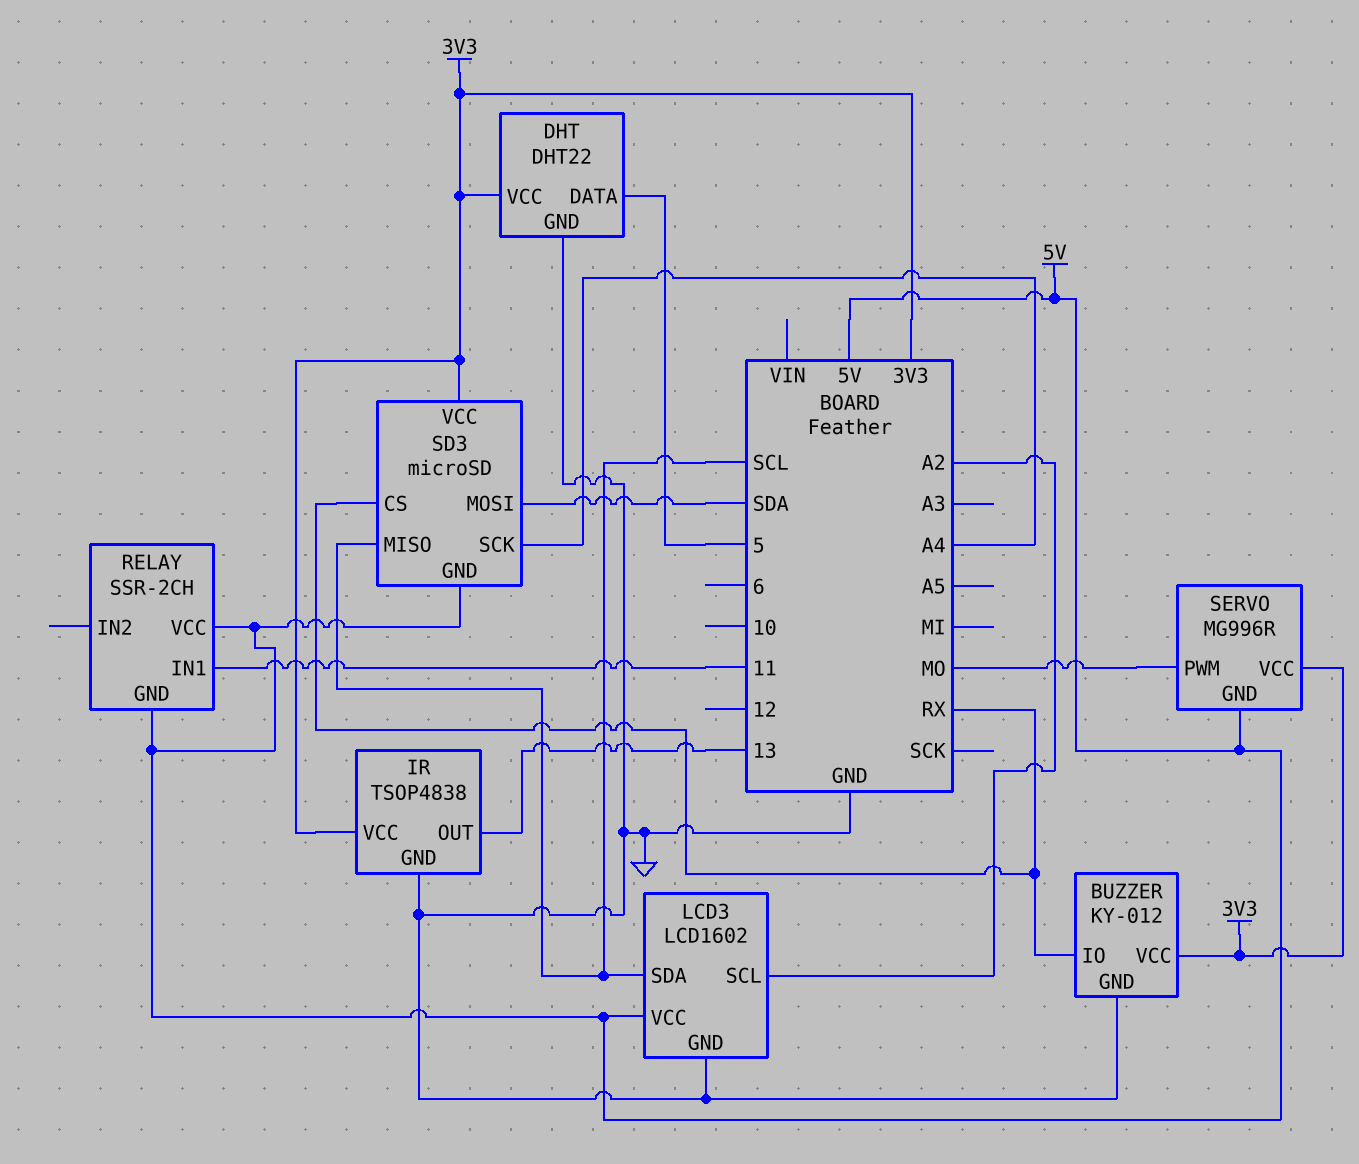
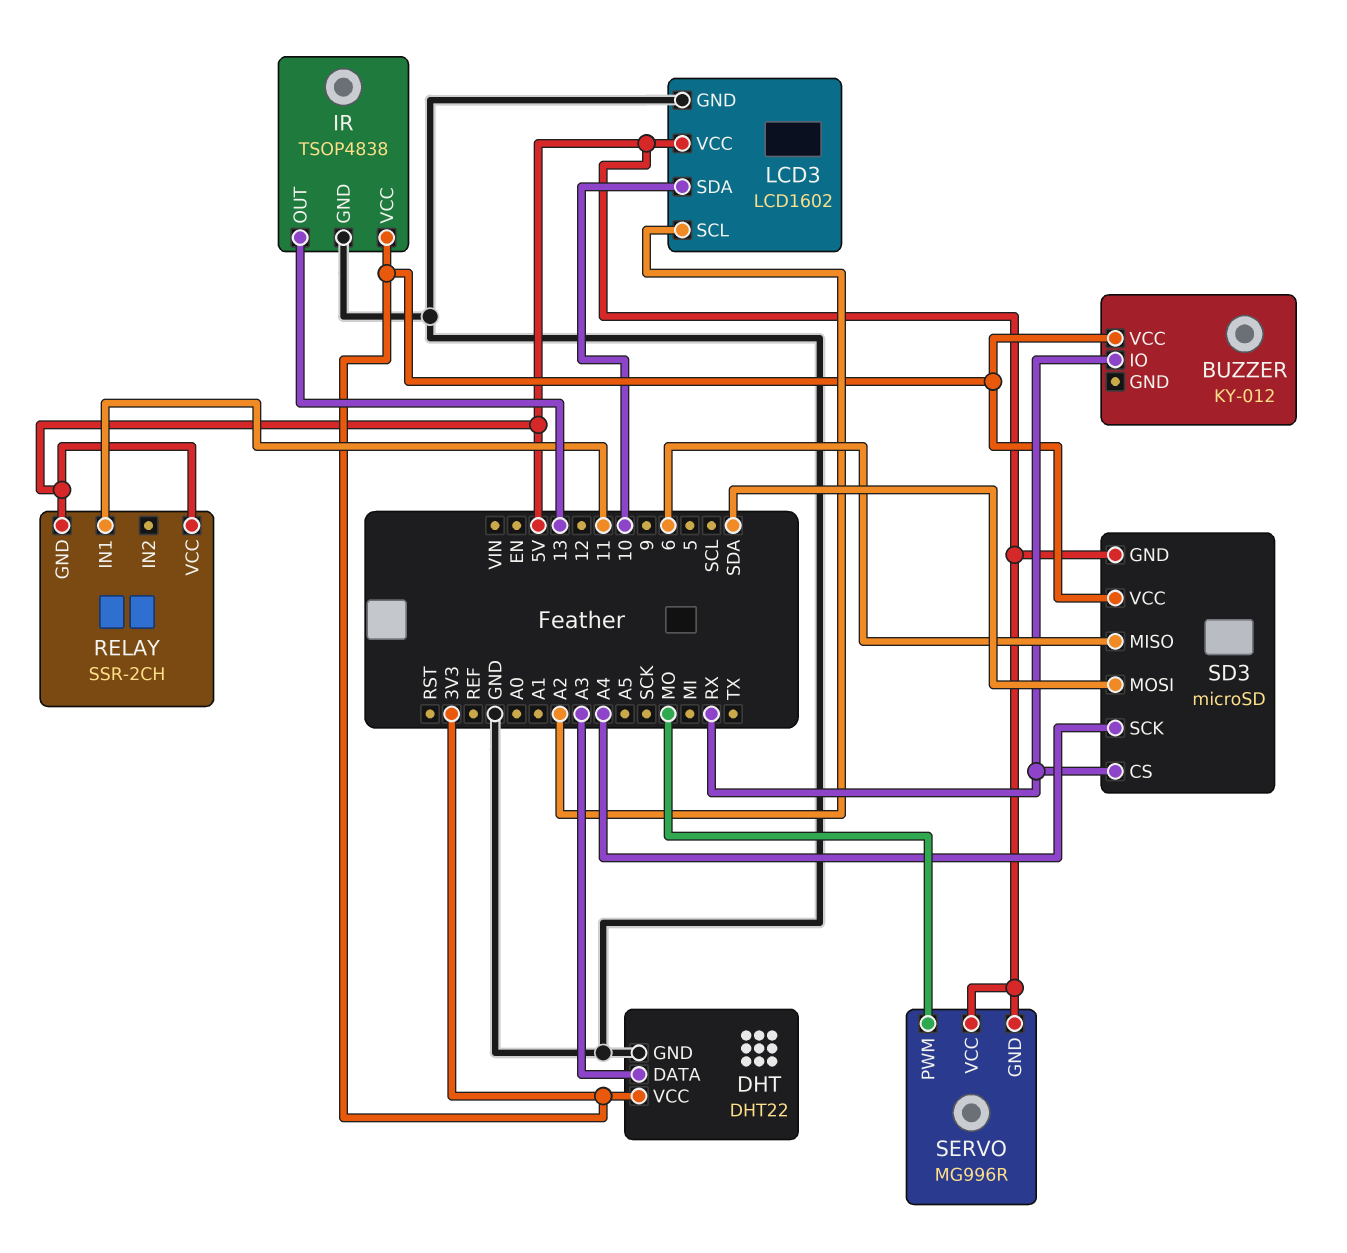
BUZZER pin GND: GND -> none
DHT pin DATA: 5 -> A3
LCD3 pin SDA: SCL -> 10
SD3 pin MISO: SCL -> 6
SERVO pin VCC: 3V3 -> 5V

